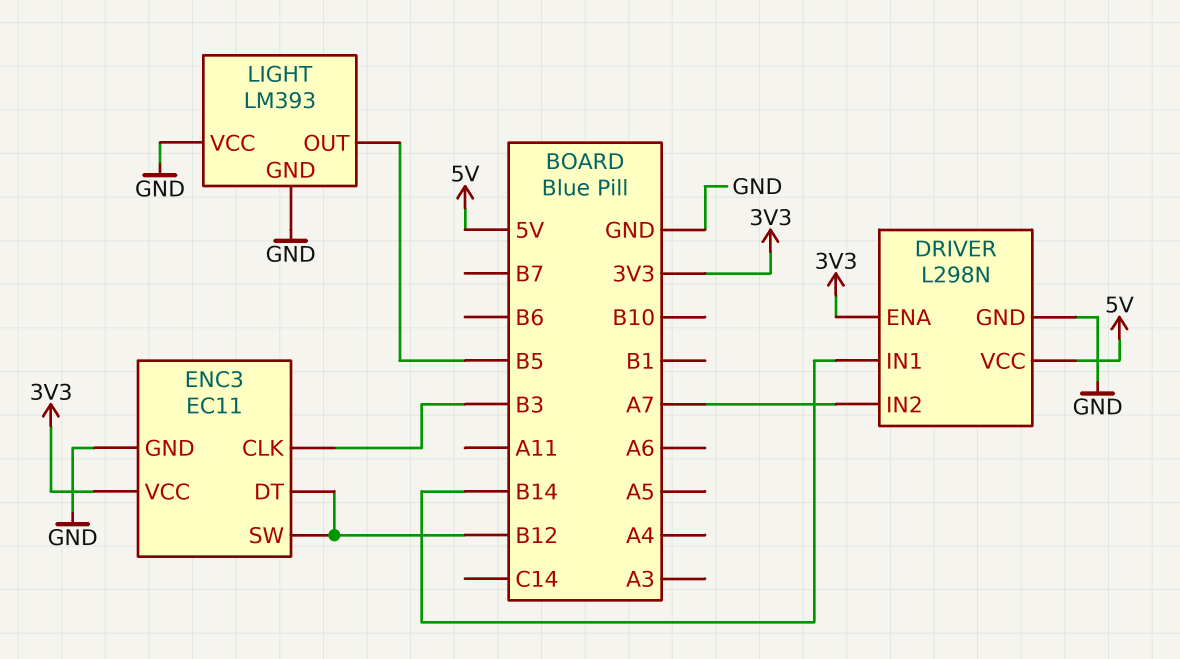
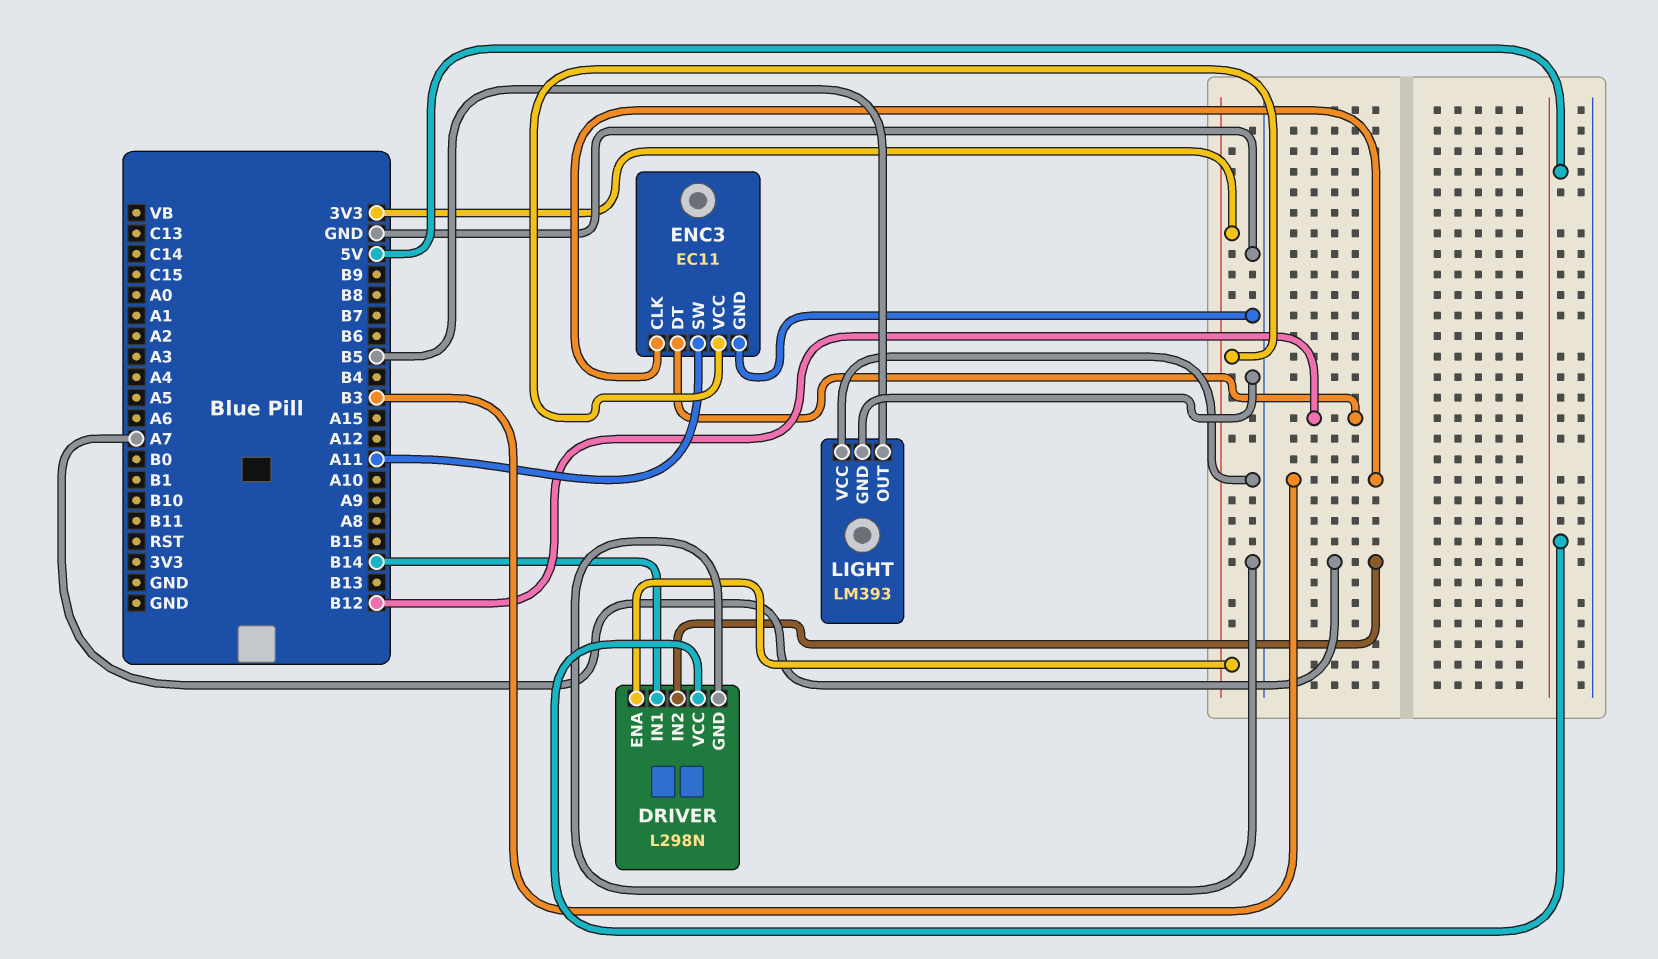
ENC3 pin SW: B12 -> A11

